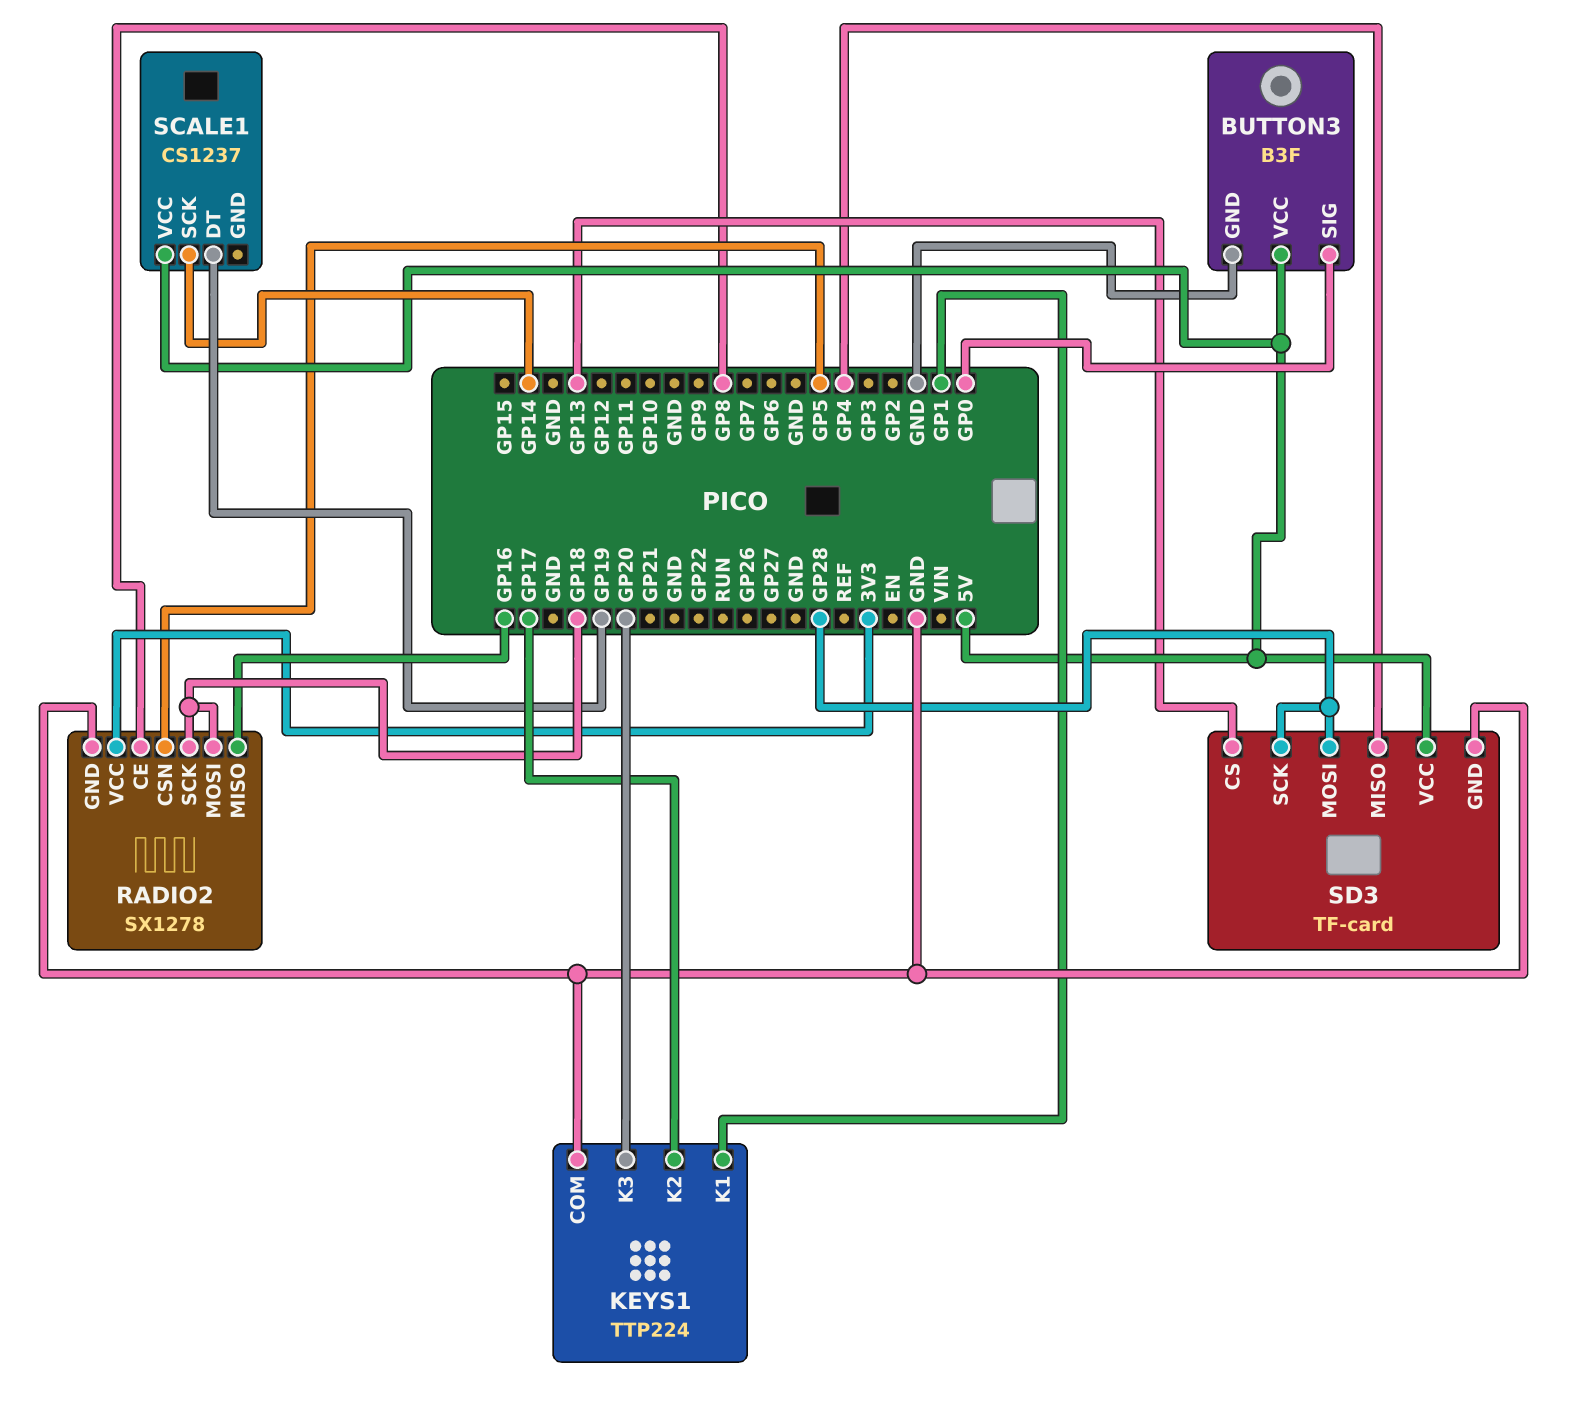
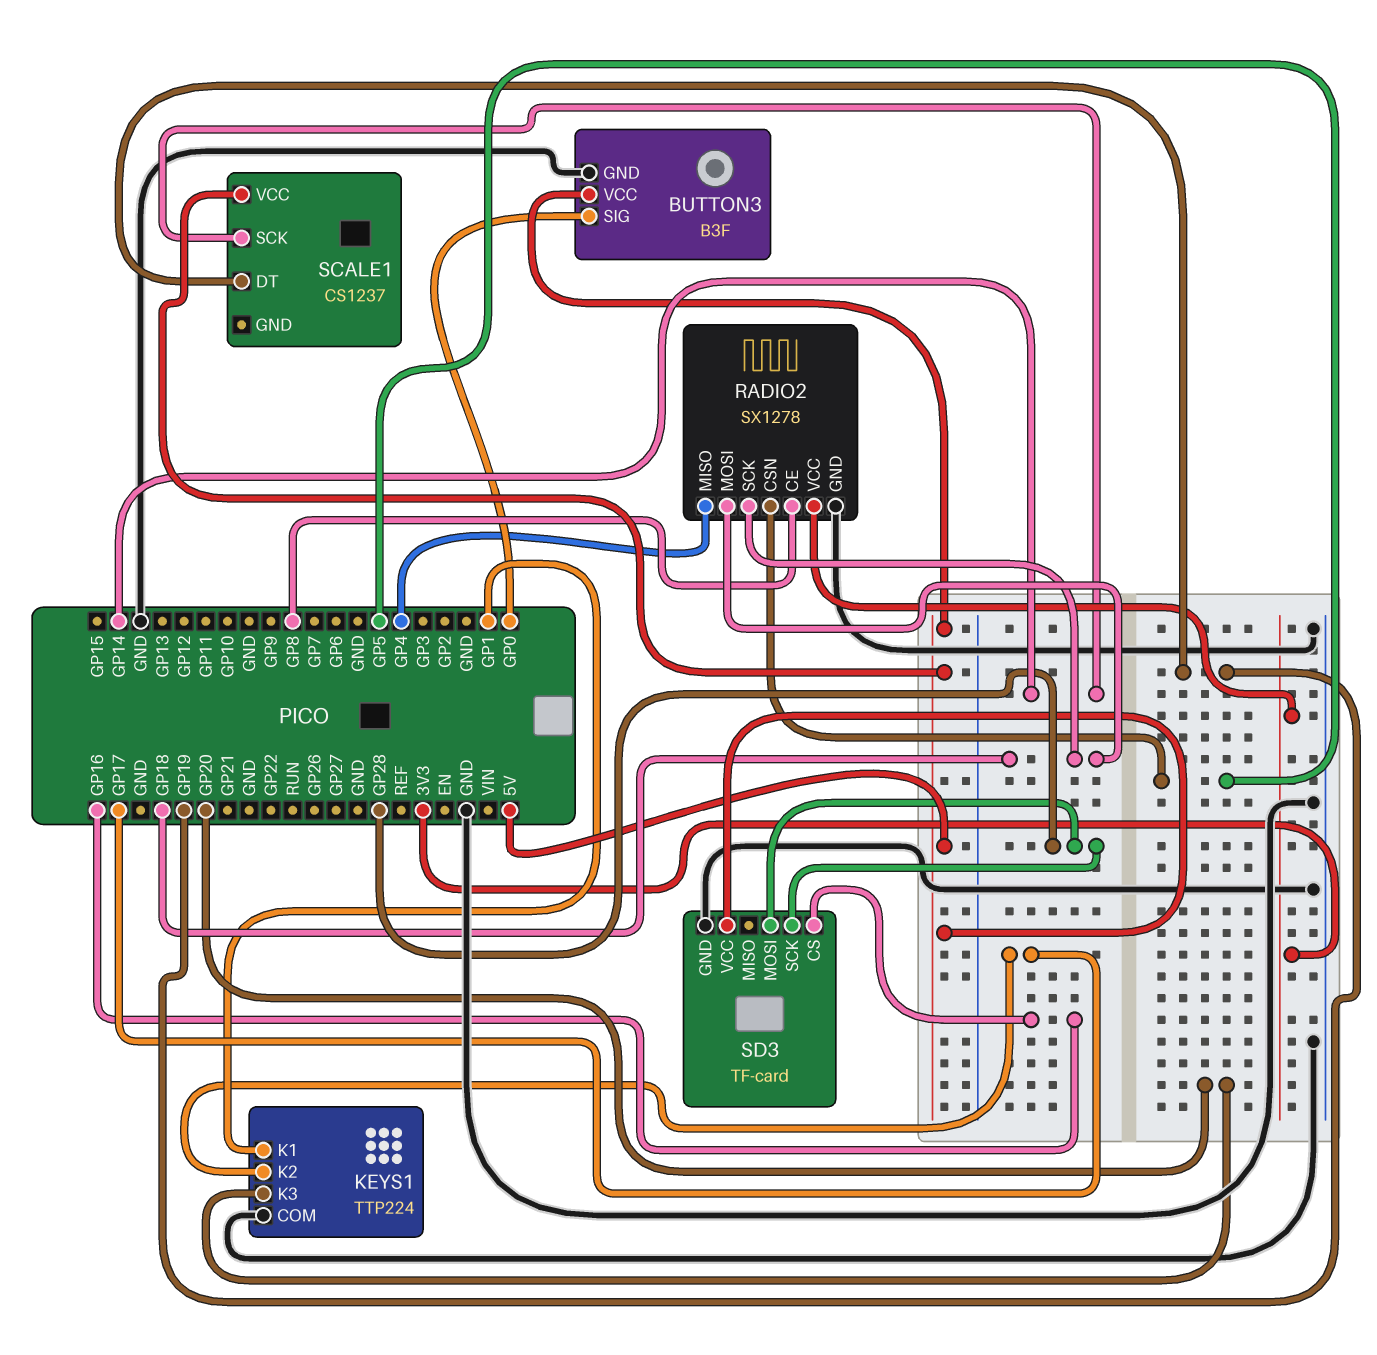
RADIO2 pin MISO: GP16 -> GP4
SD3 pin CS: GP13 -> GP16
SD3 pin MISO: GP4 -> none

